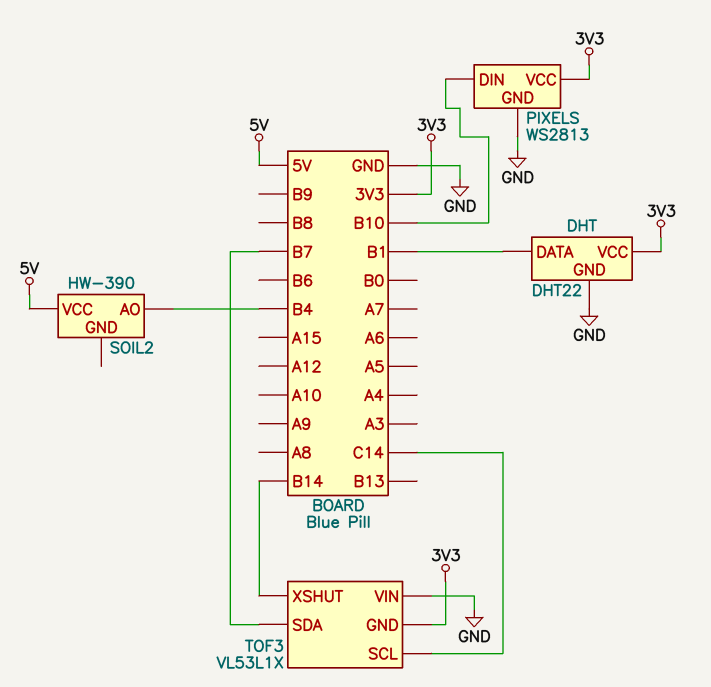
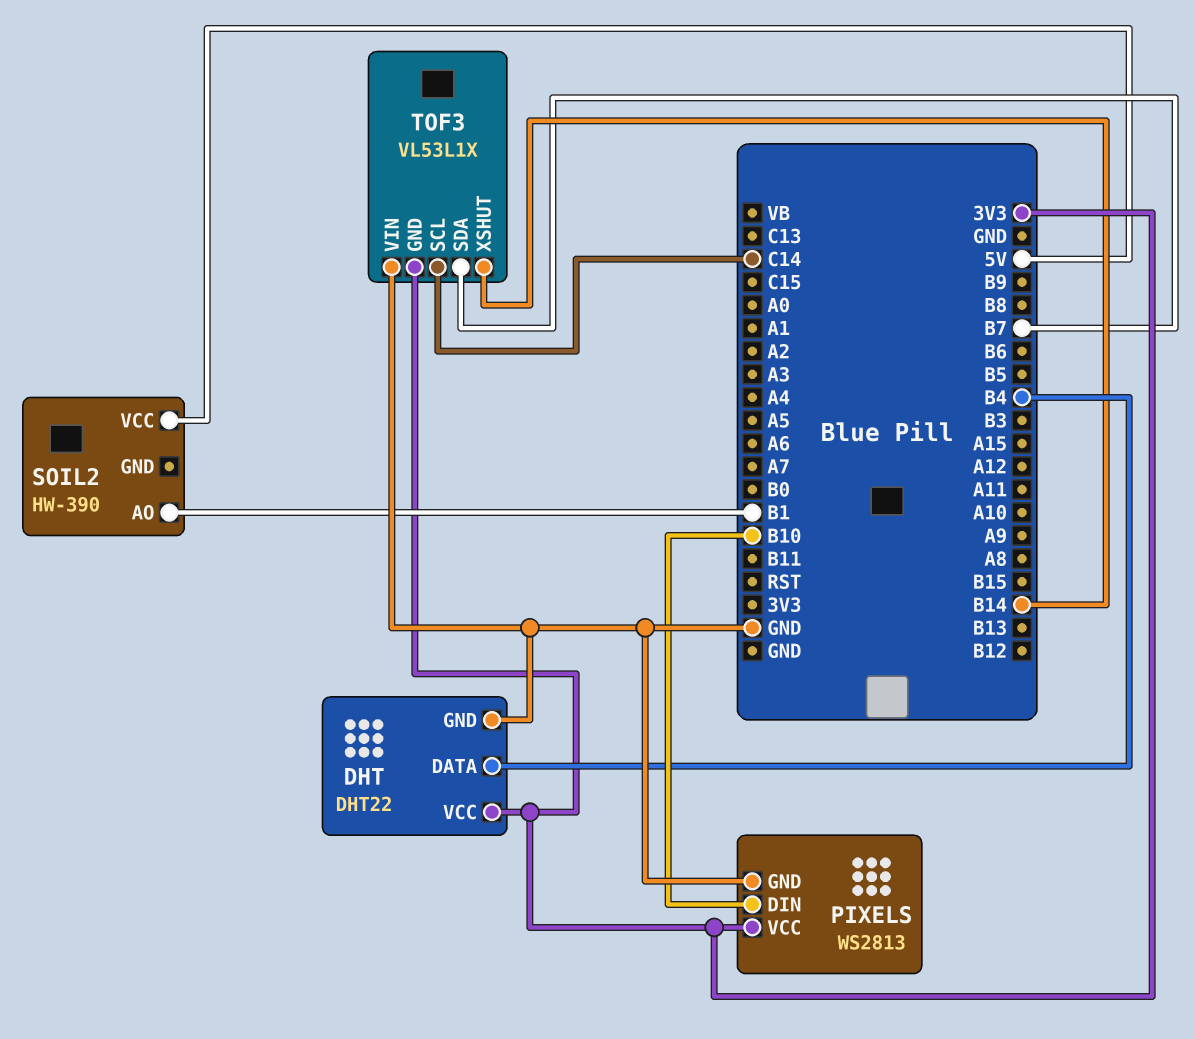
DHT pin DATA: B1 -> B4
SOIL2 pin AO: B4 -> B1

